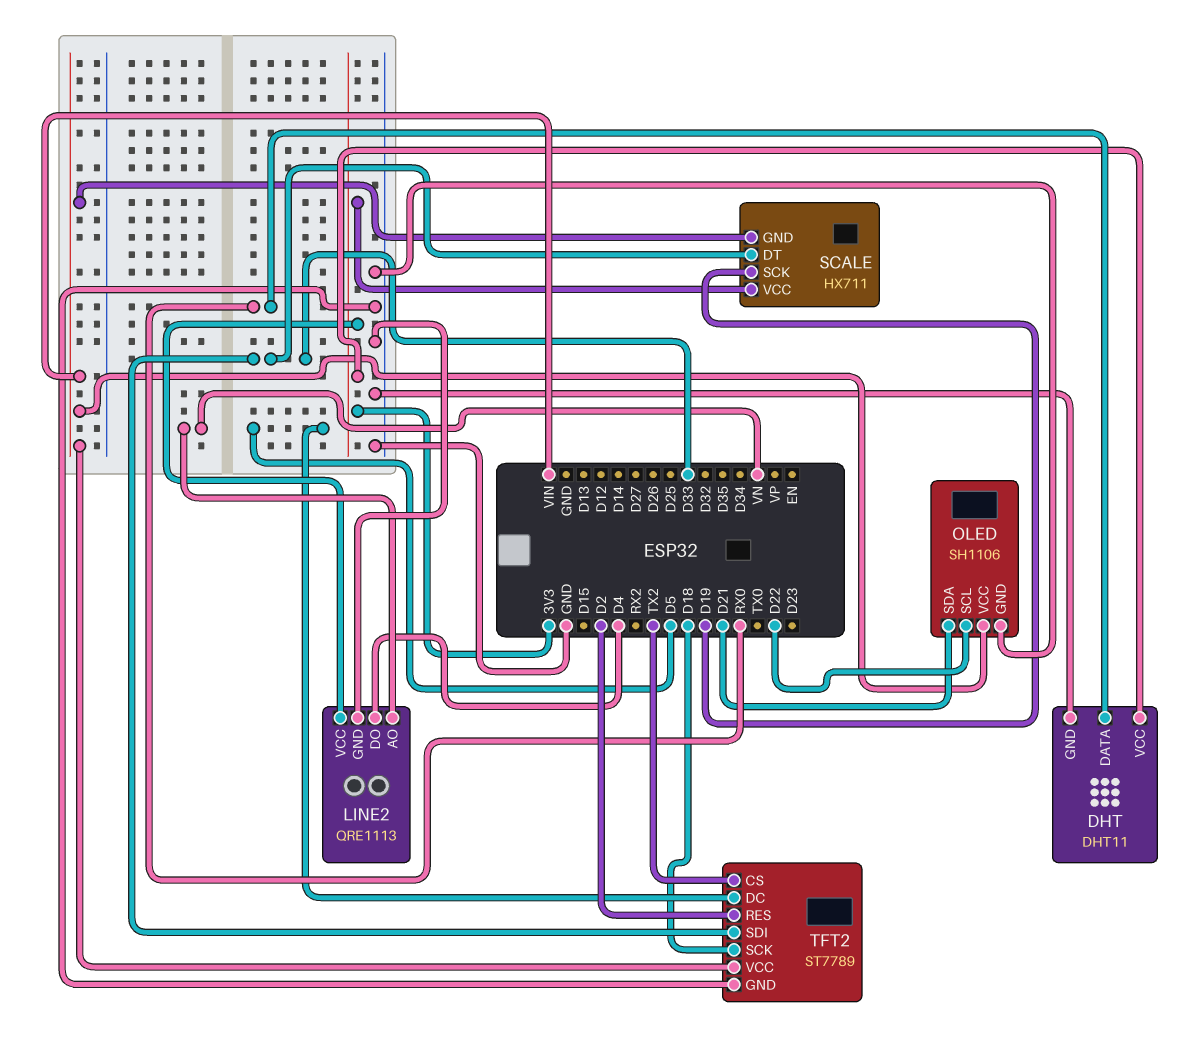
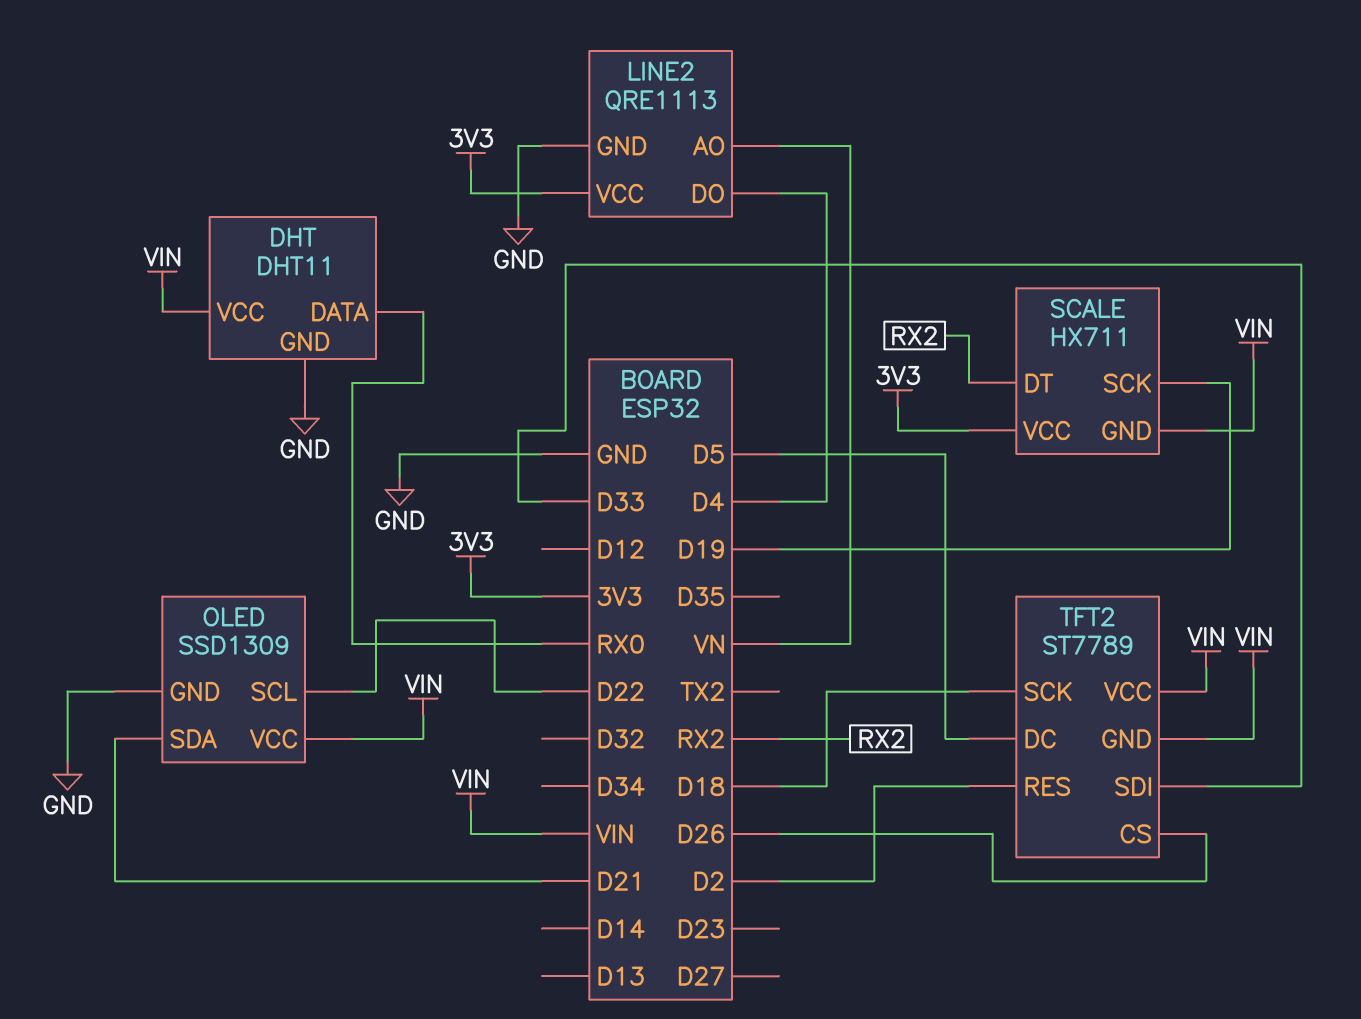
DHT pin VCC: 3V3 -> VIN
OLED: SH1106 -> SSD1309
SCALE pin DT: D33 -> RX2
TFT2 pin CS: TX2 -> D26
TFT2 pin GND: GND -> VIN

